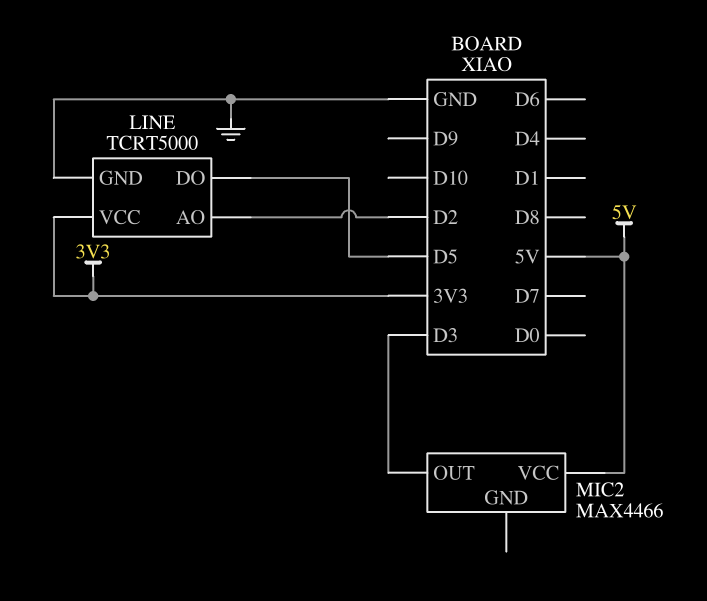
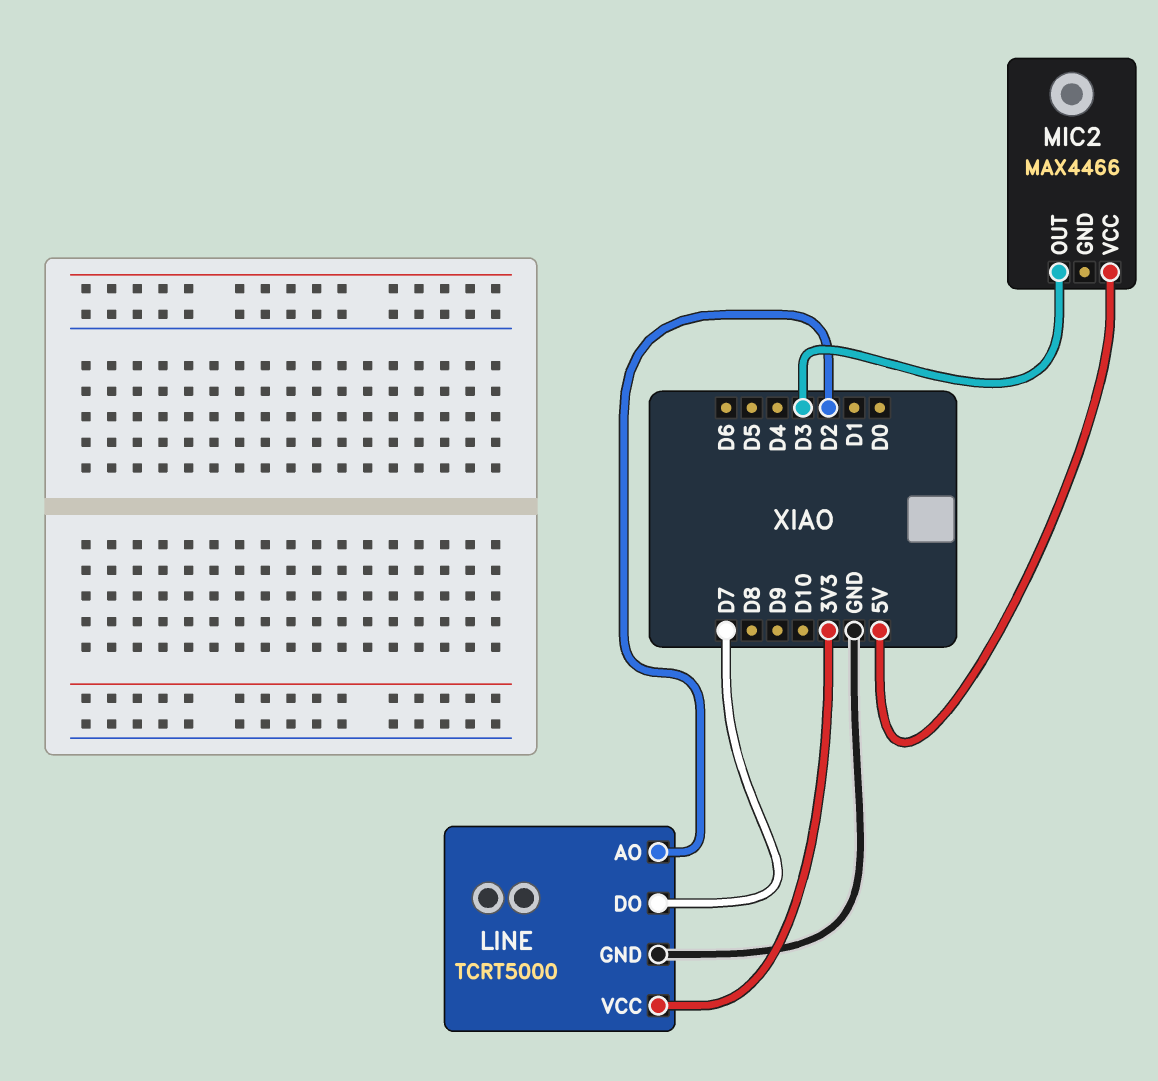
LINE pin DO: D5 -> D7

